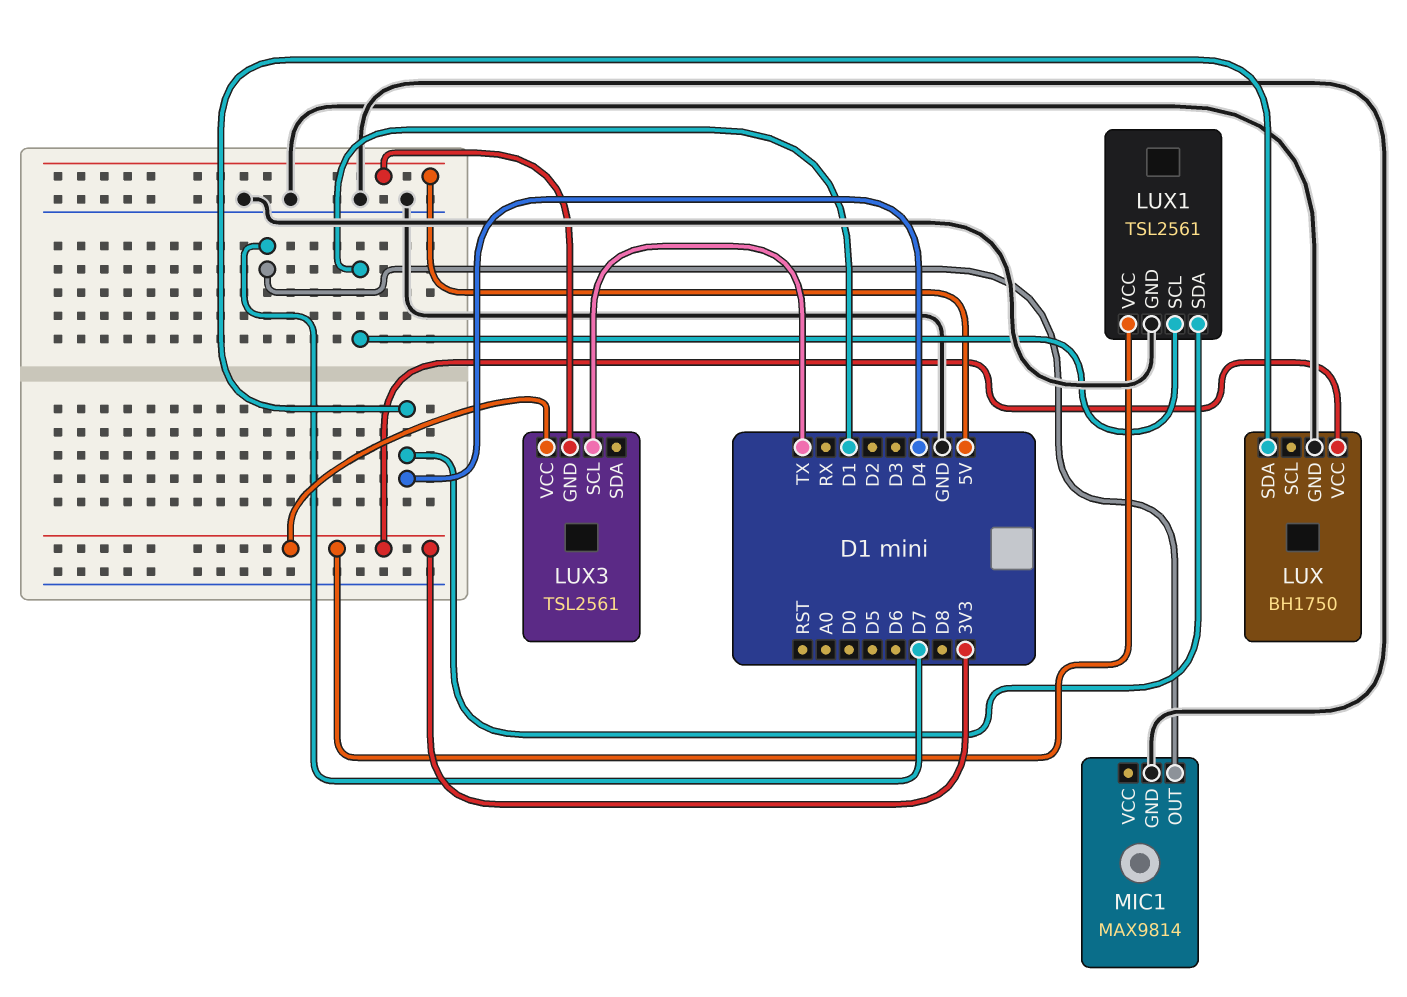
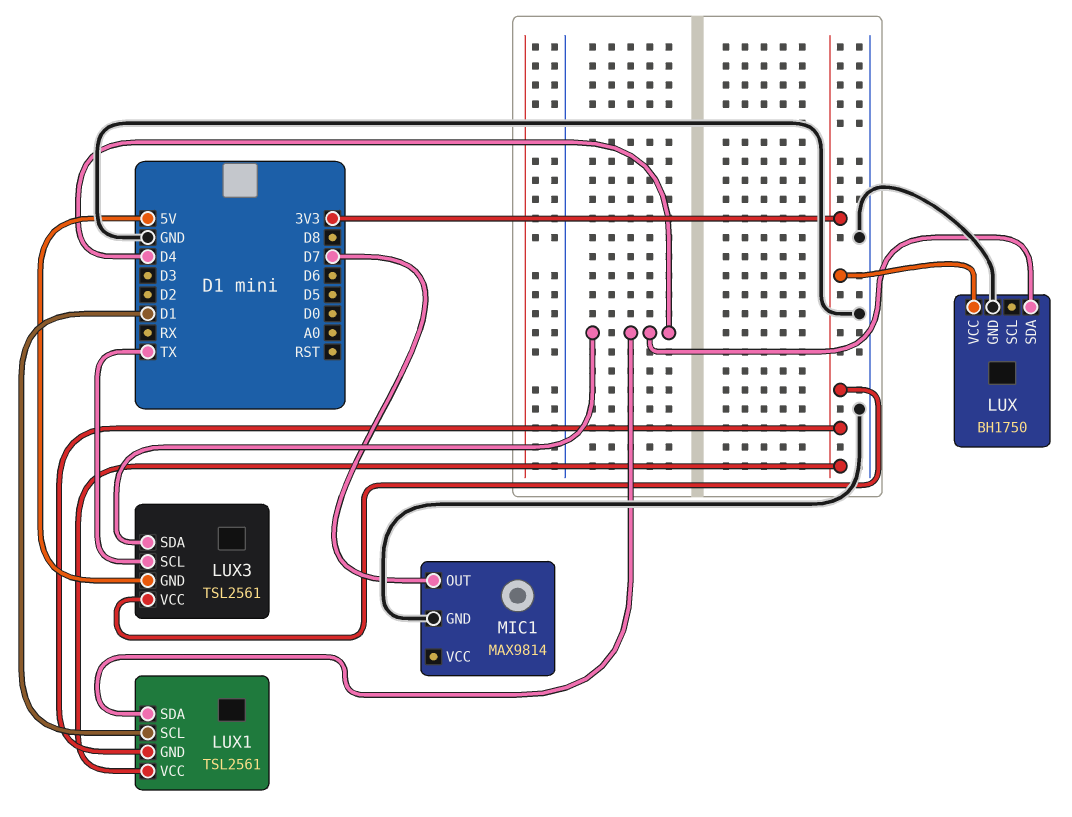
LUX1 pin GND: GND -> 3V3
LUX3 pin SDA: none -> D4

